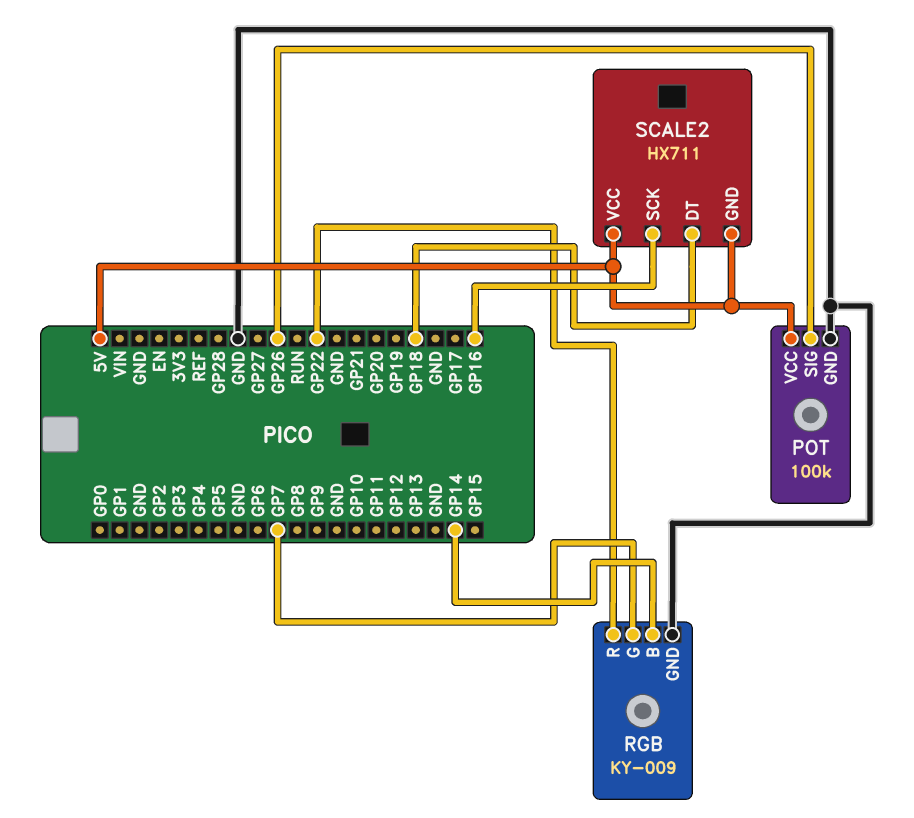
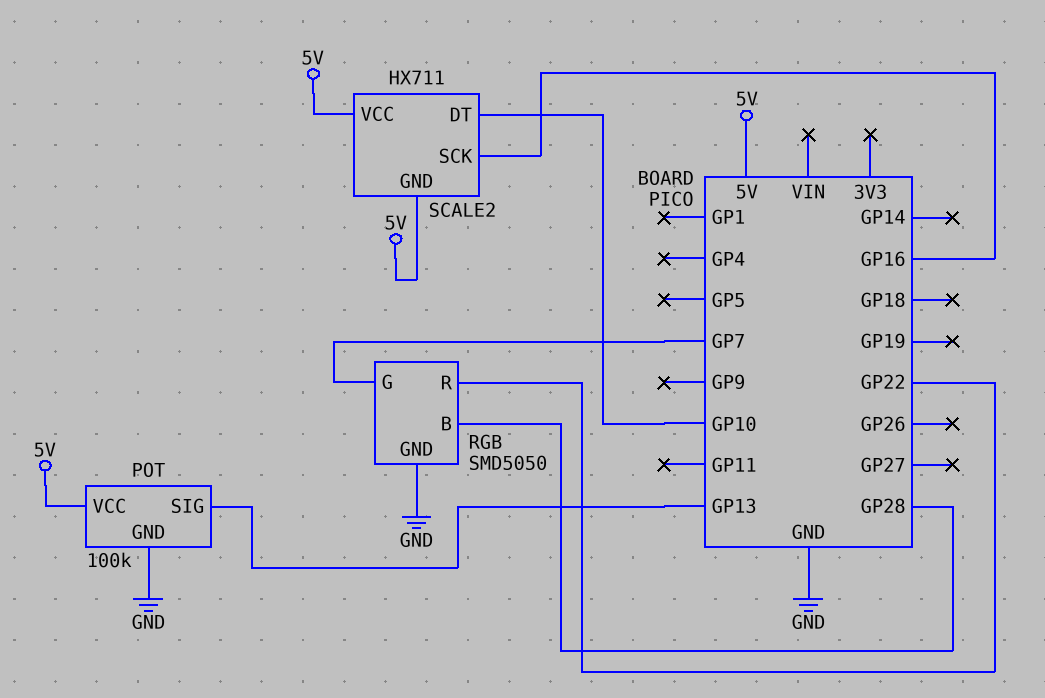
POT pin SIG: GP26 -> GP13
RGB: KY-009 -> SMD5050
RGB pin B: GP14 -> GP28
SCALE2 pin DT: GP18 -> GP10

